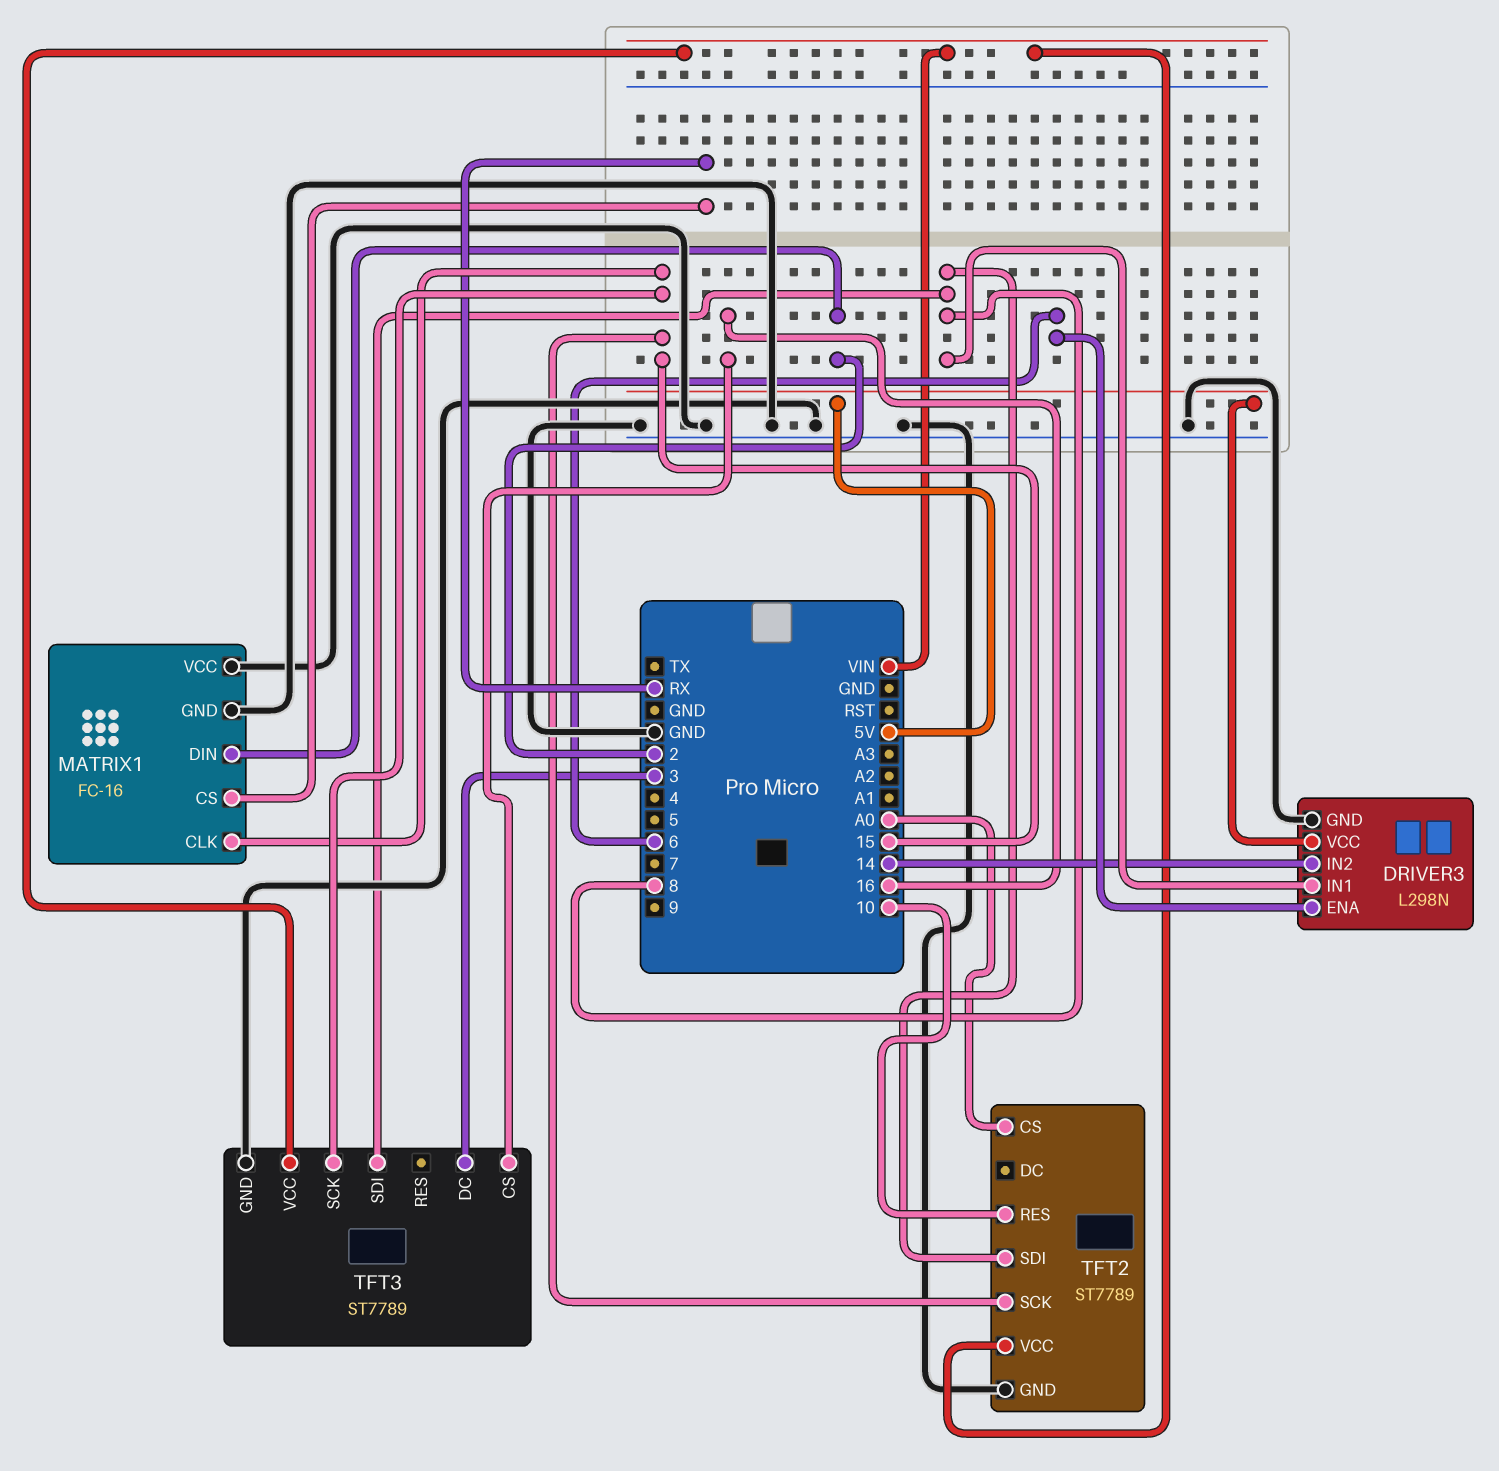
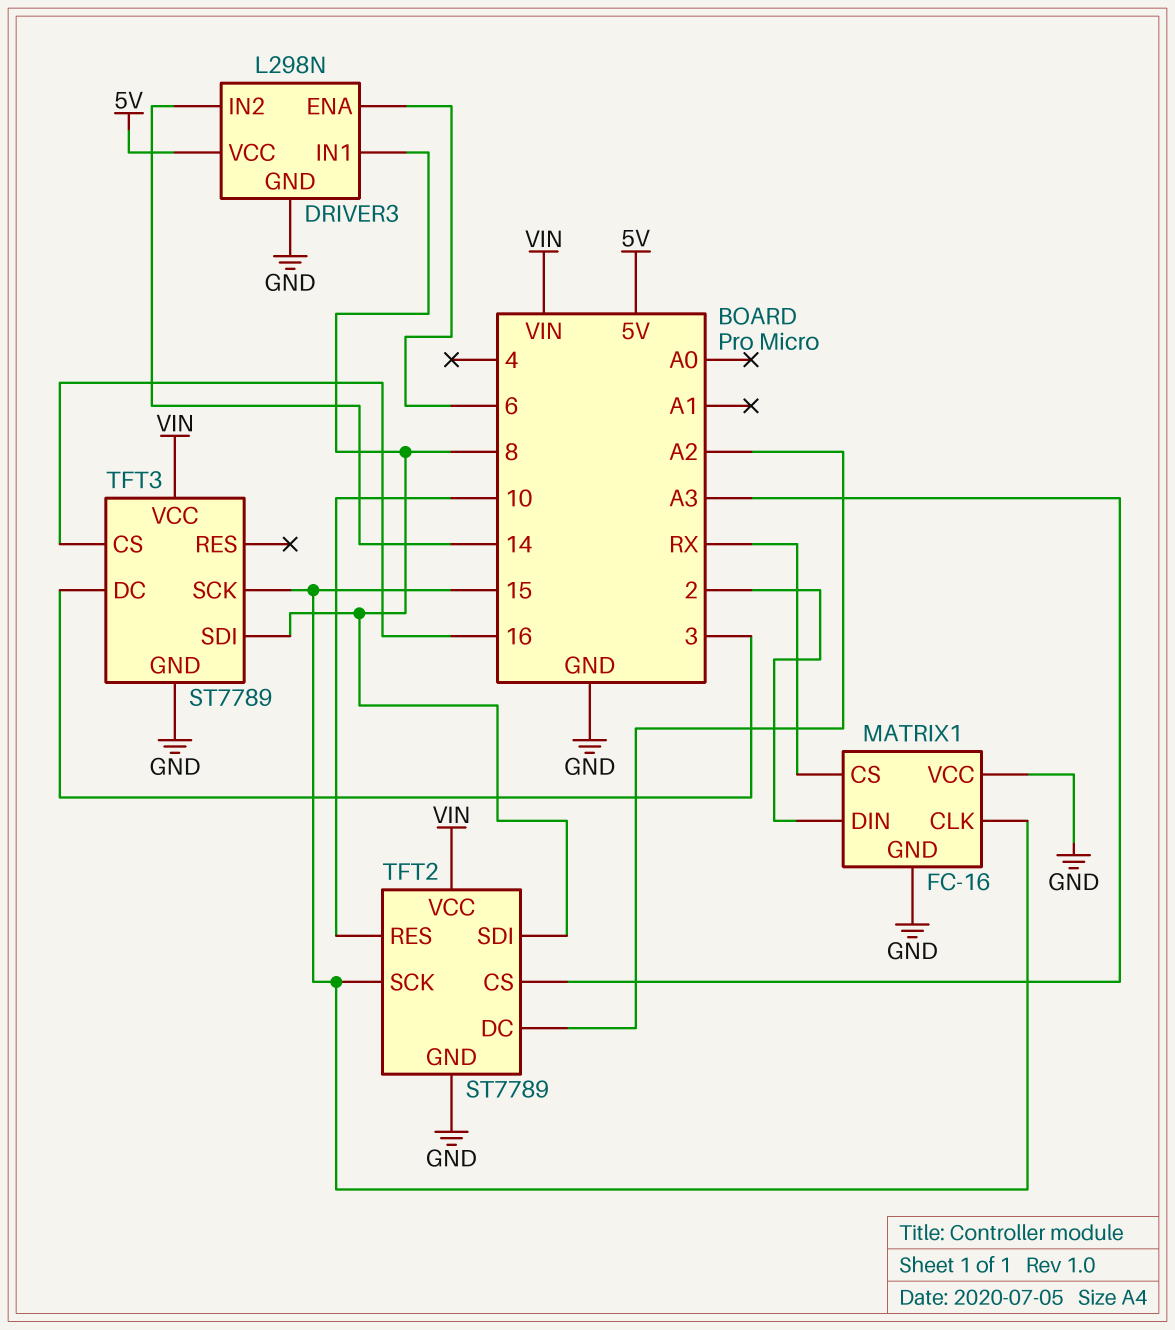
TFT2 pin CS: A0 -> A3
TFT2 pin DC: none -> A2

